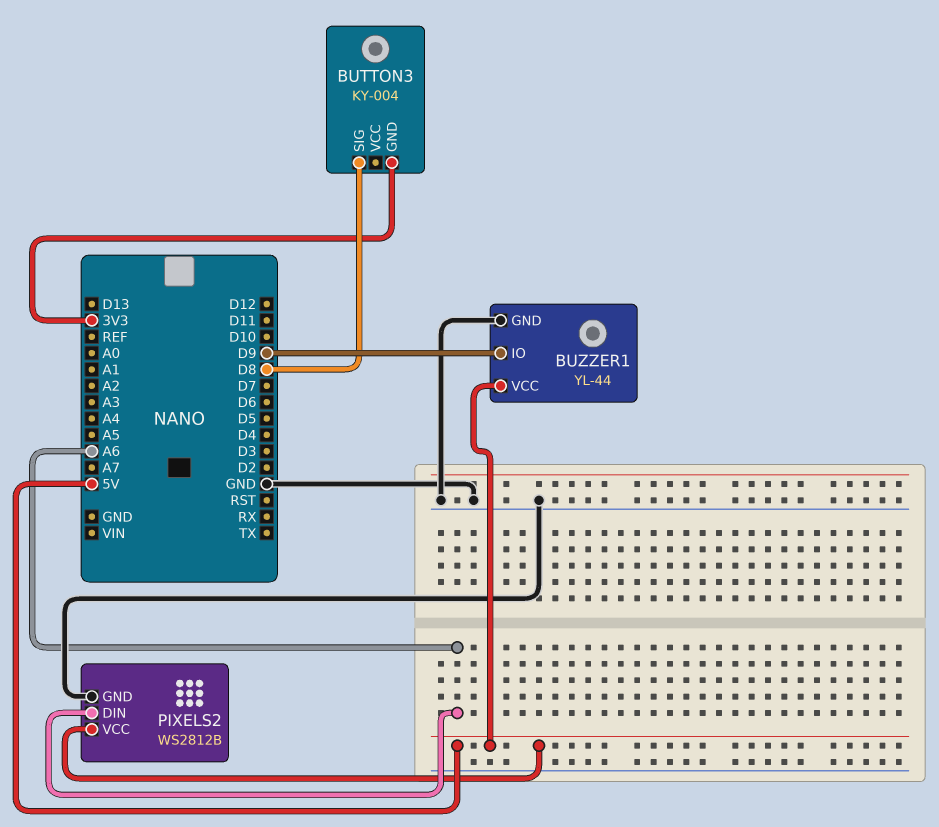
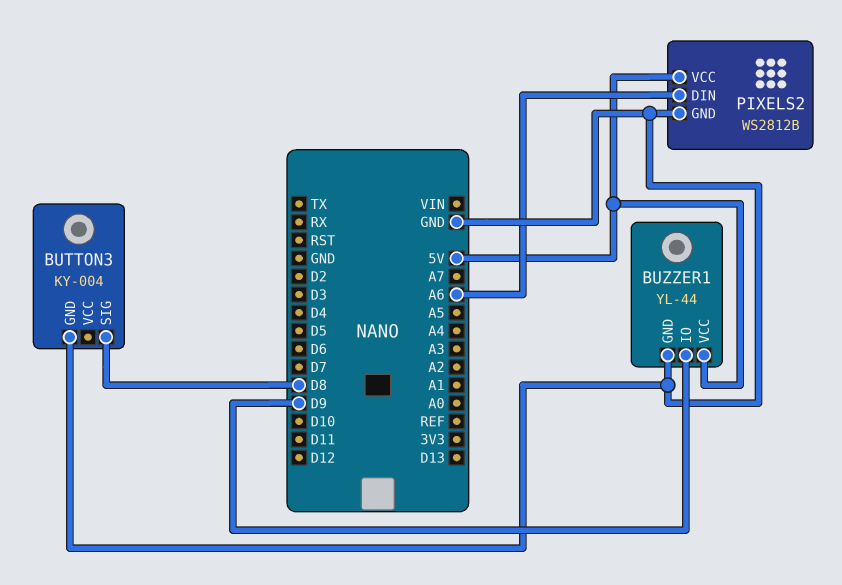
BUTTON3 pin GND: 3V3 -> GND

